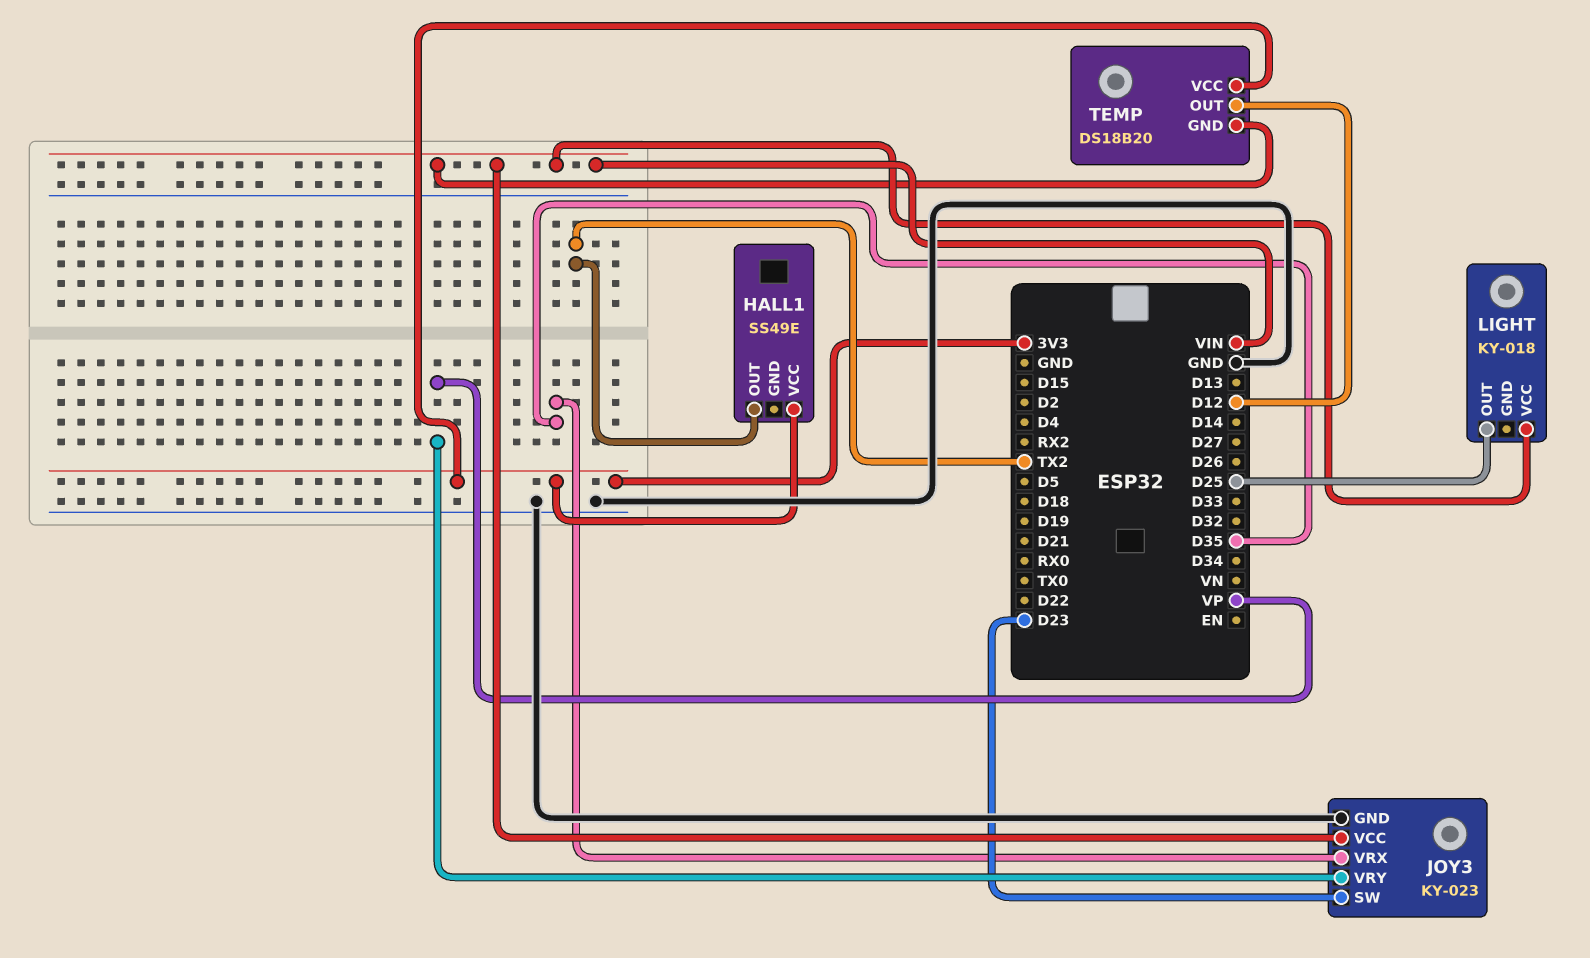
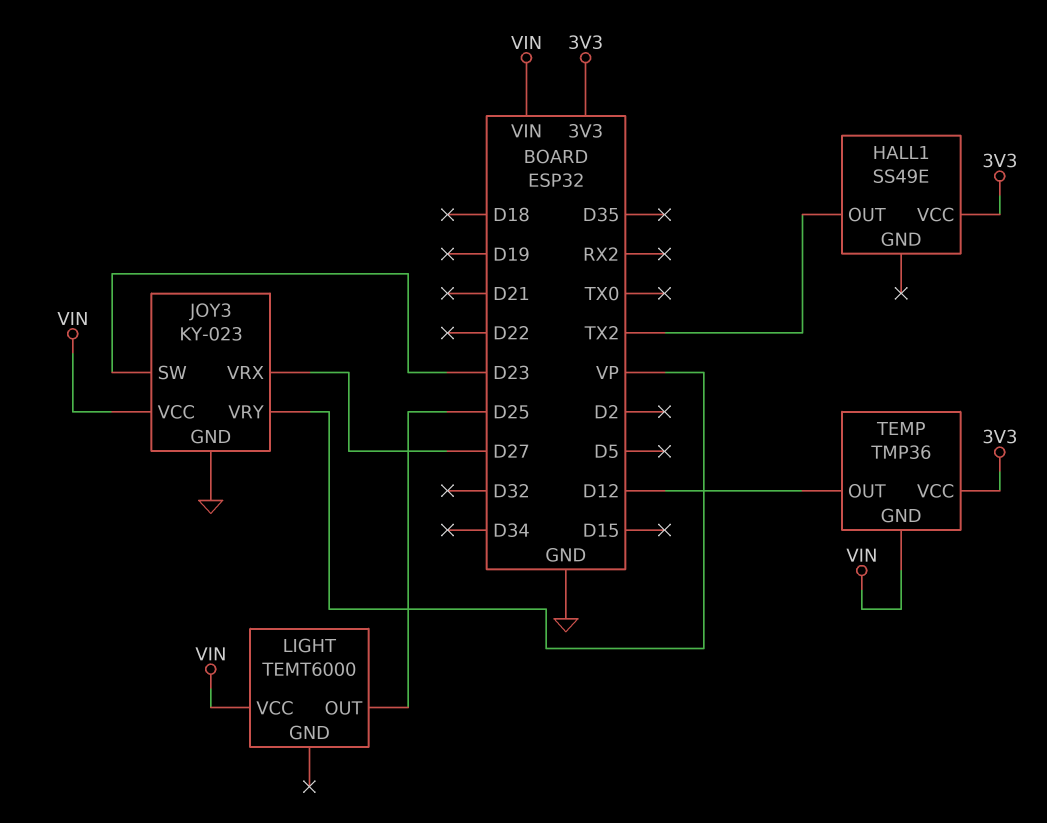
JOY3 pin VRX: D35 -> D27
LIGHT: KY-018 -> TEMT6000
TEMP: DS18B20 -> TMP36

